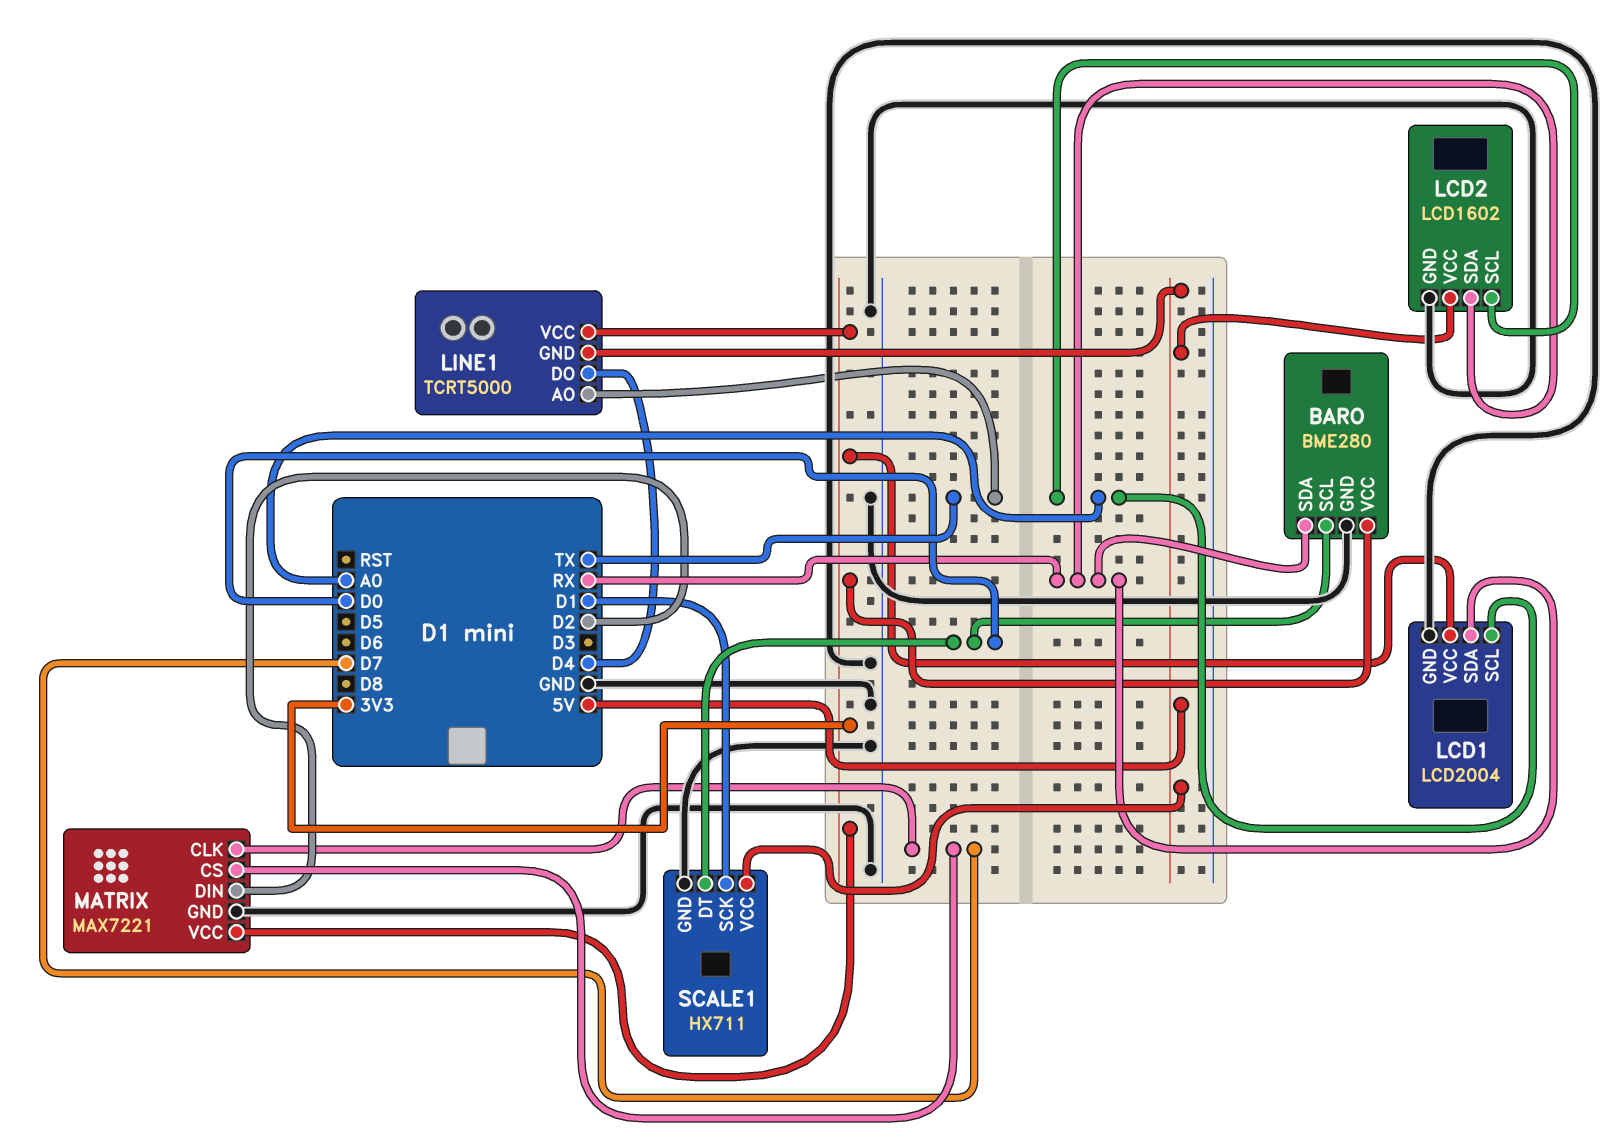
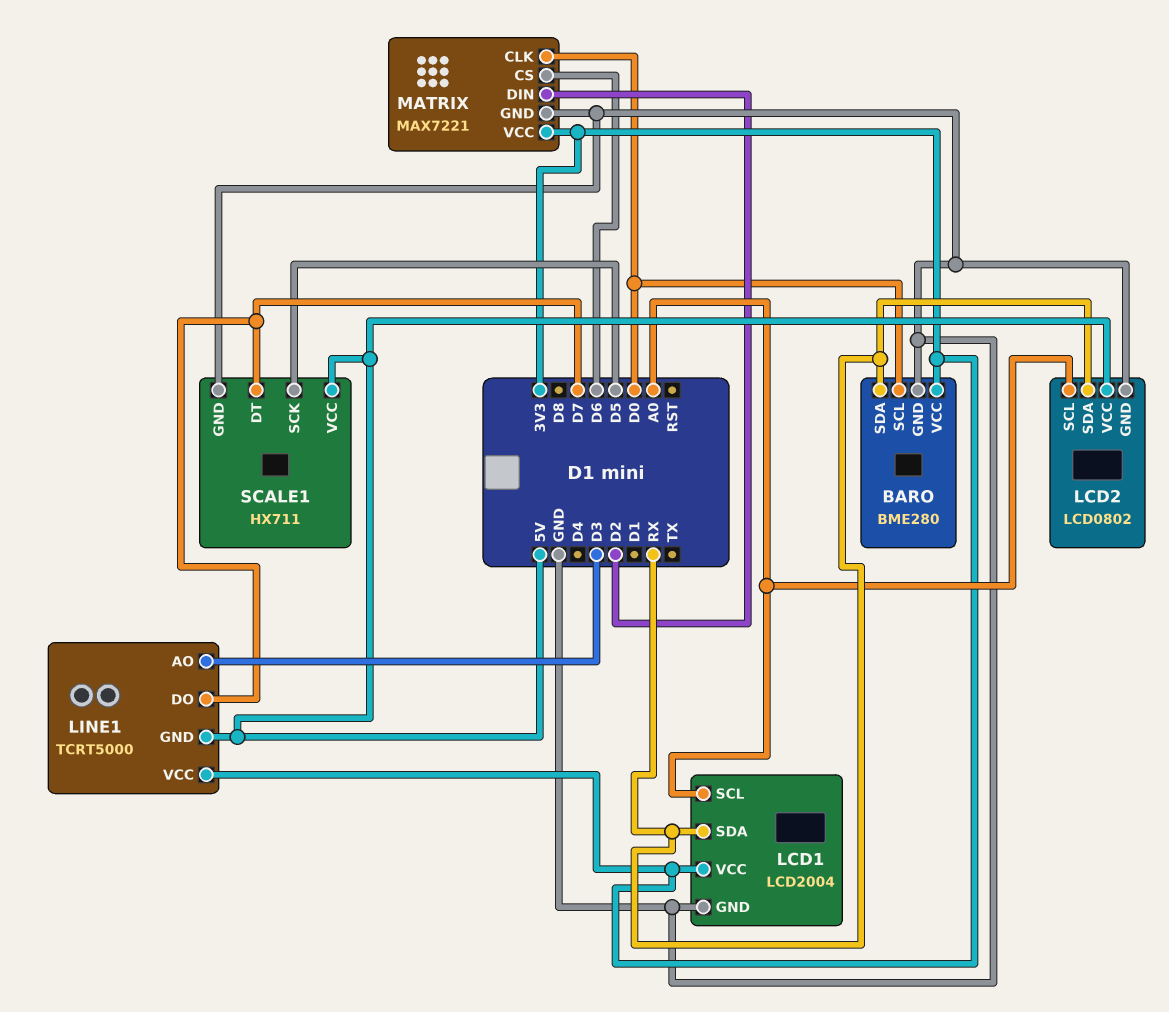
LCD2: LCD1602 -> LCD0802
LINE1 pin AO: TX -> D3
LINE1 pin DO: D4 -> D7
MATRIX pin CLK: D7 -> D0
MATRIX pin CS: D7 -> D6
SCALE1 pin DT: D0 -> D7
SCALE1 pin SCK: D1 -> D5

